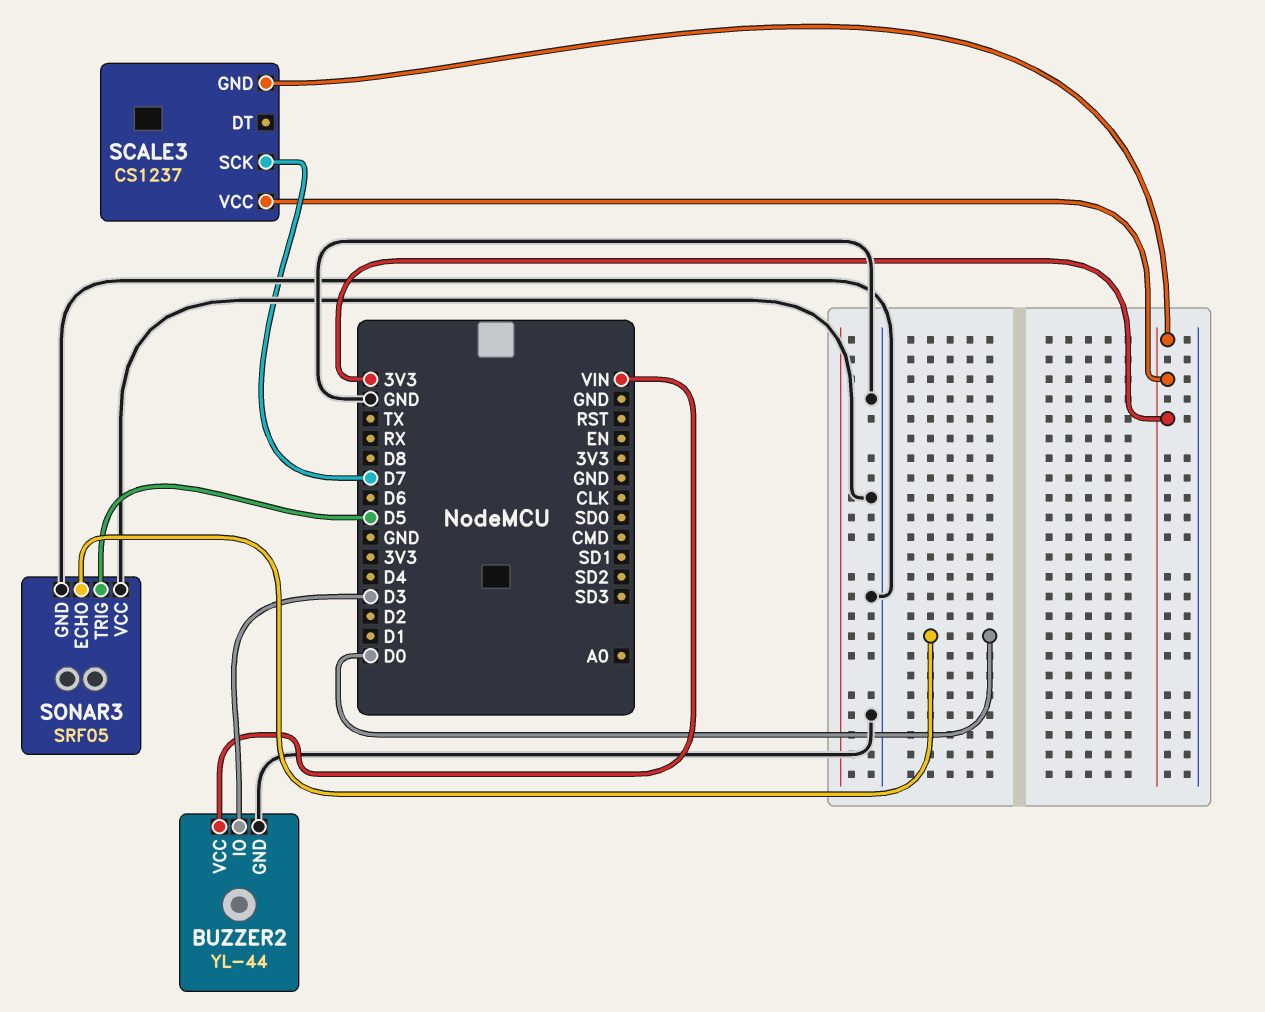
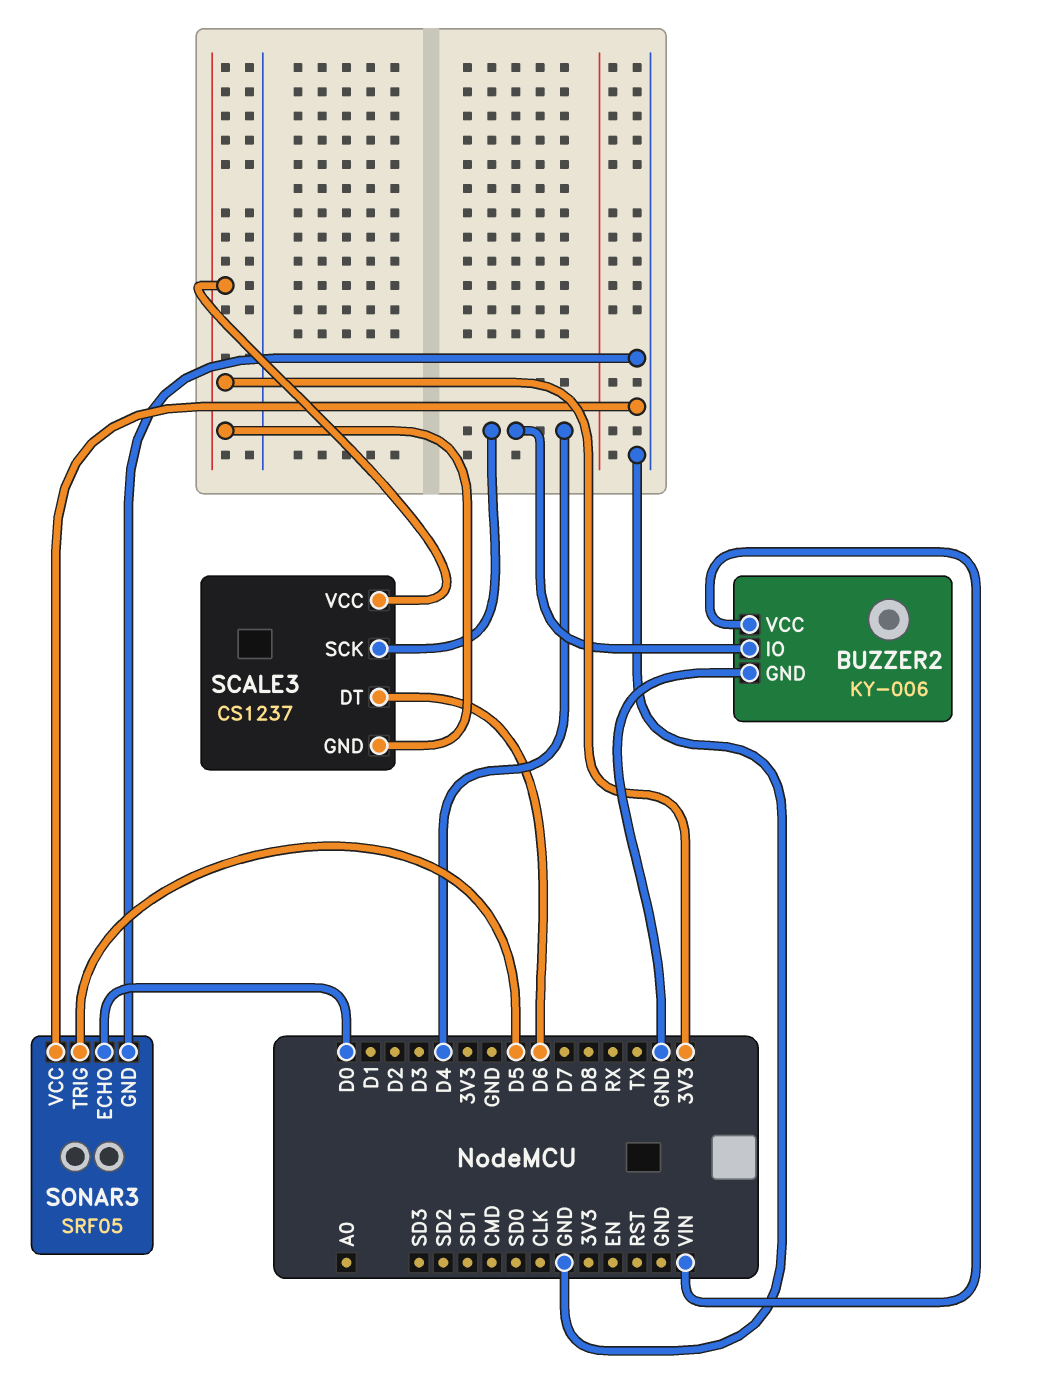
BUZZER2: YL-44 -> KY-006
BUZZER2 pin IO: D3 -> D4
SCALE3 pin DT: none -> D6
SCALE3 pin SCK: D7 -> D4

